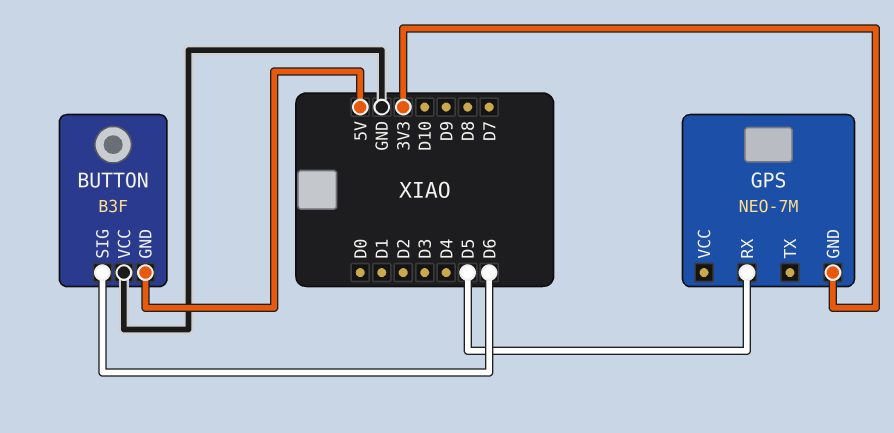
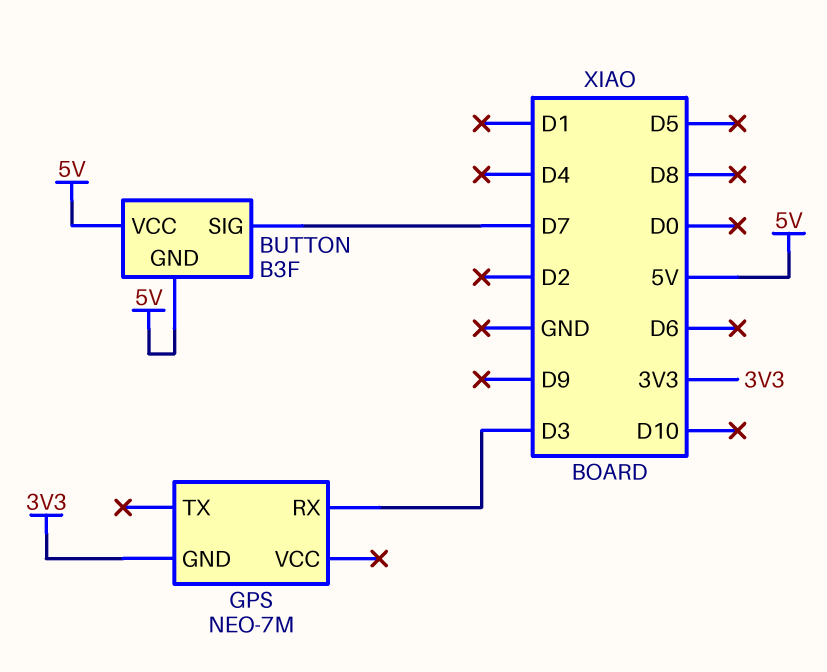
BUTTON pin SIG: D6 -> D7
BUTTON pin VCC: GND -> 5V
GPS pin RX: D5 -> D3

